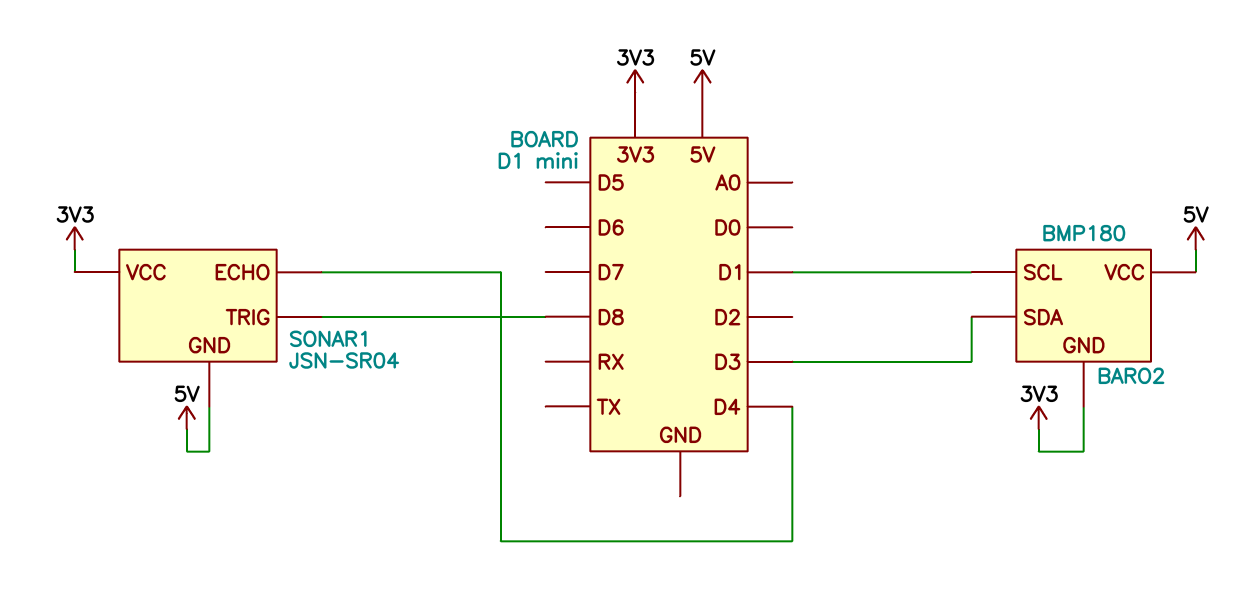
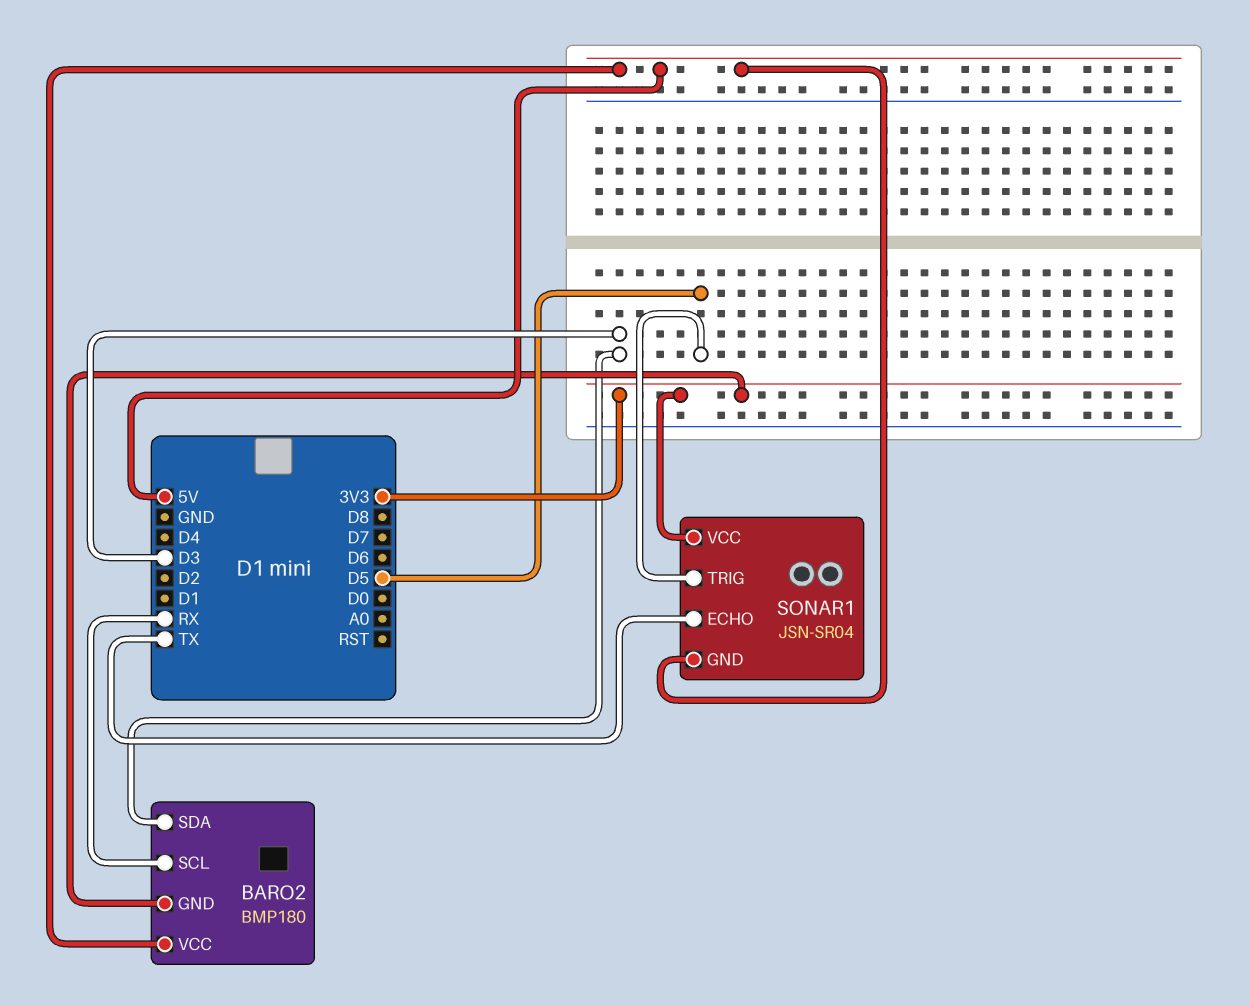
BARO2 pin SCL: D1 -> RX
SONAR1 pin ECHO: D4 -> TX
SONAR1 pin TRIG: D8 -> D5

